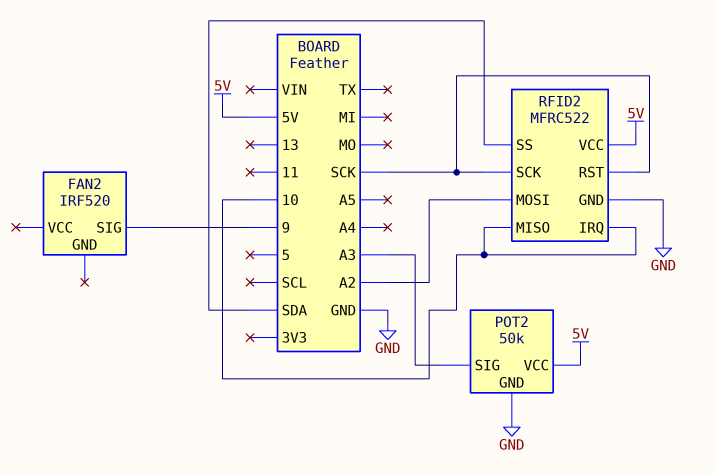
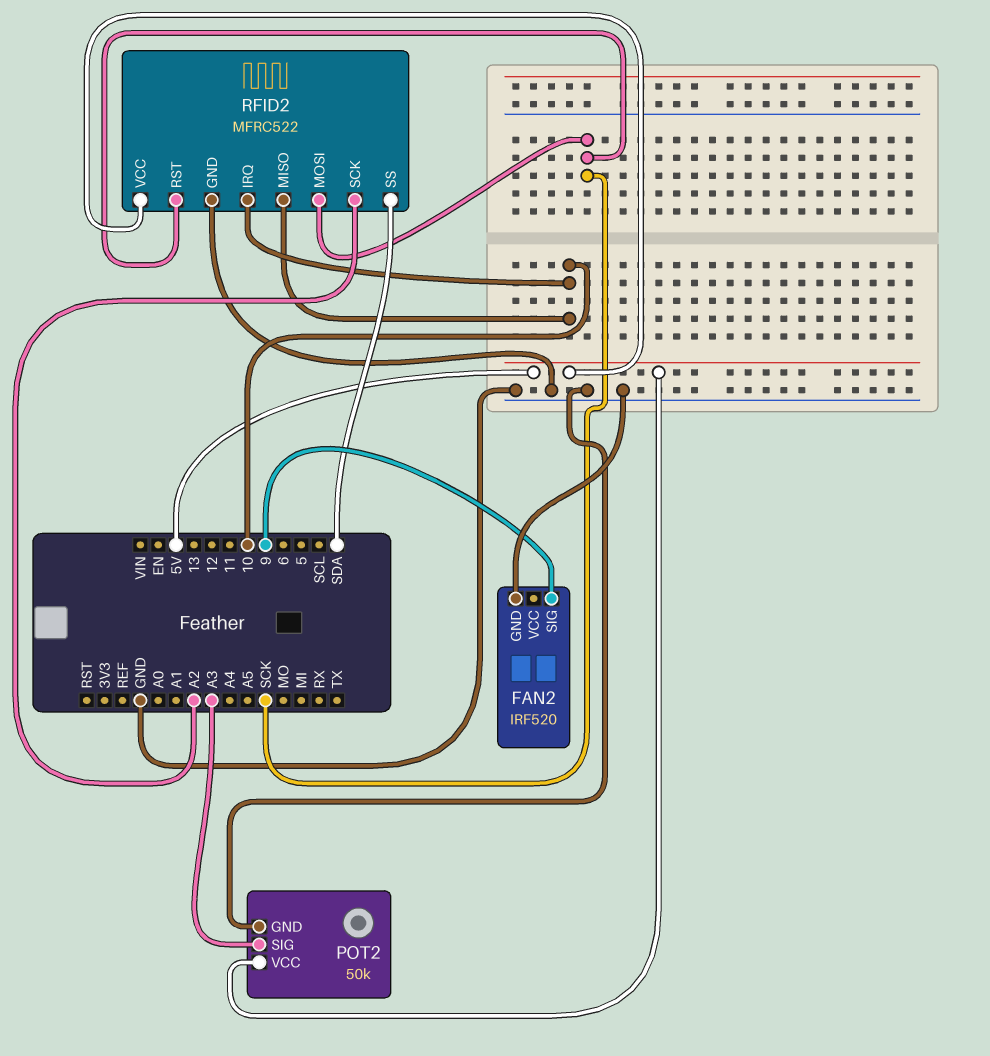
FAN2 pin GND: none -> GND
RFID2 pin MOSI: A2 -> SCK
RFID2 pin SCK: SCK -> A2

